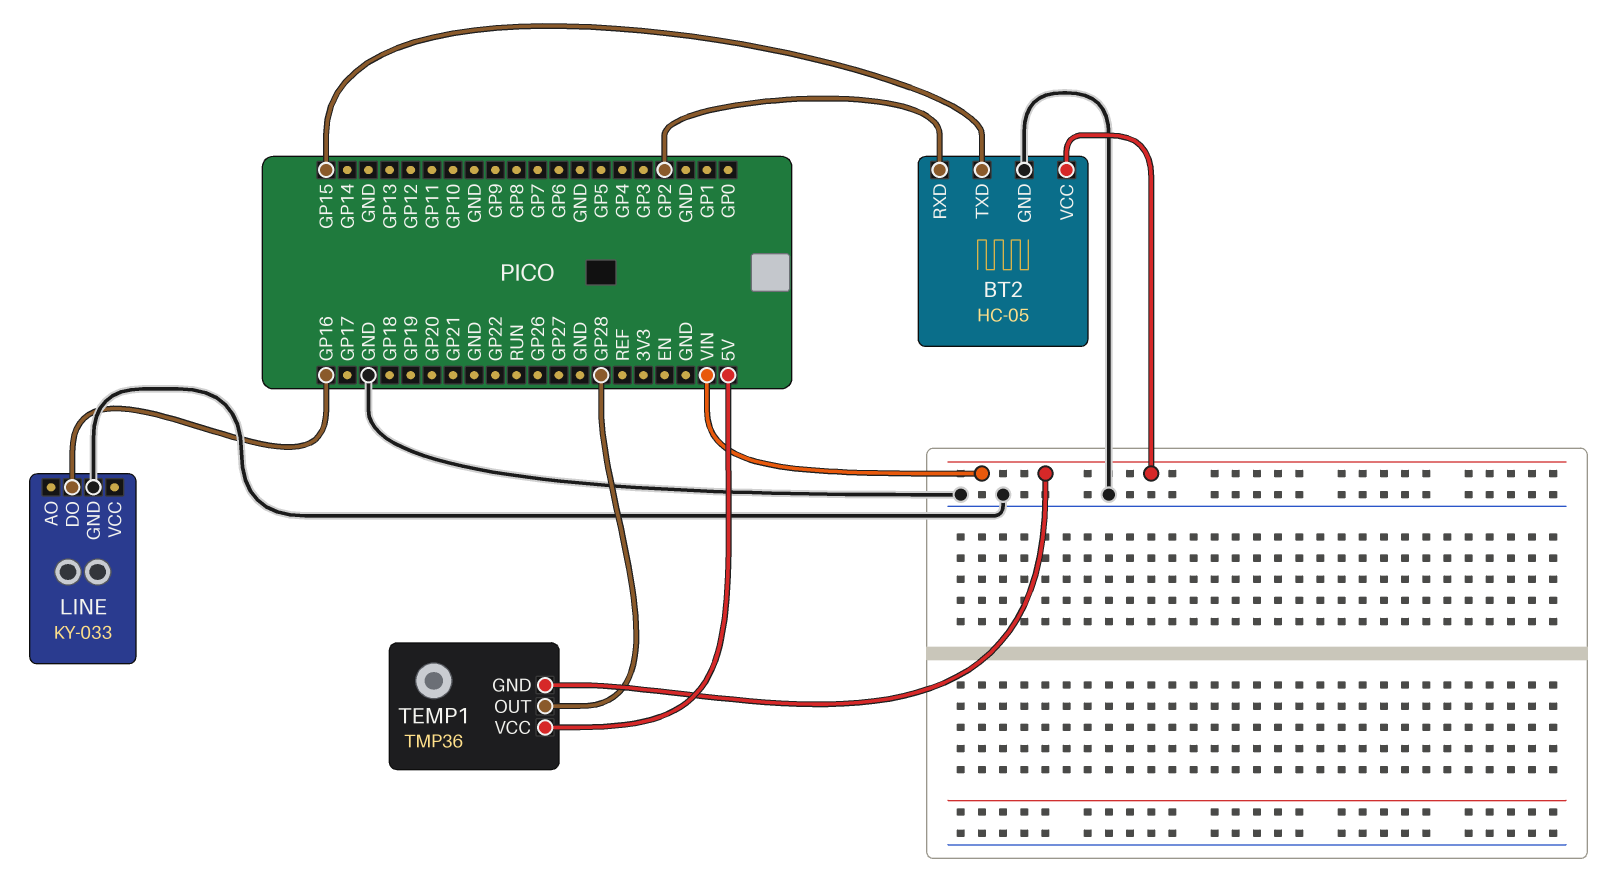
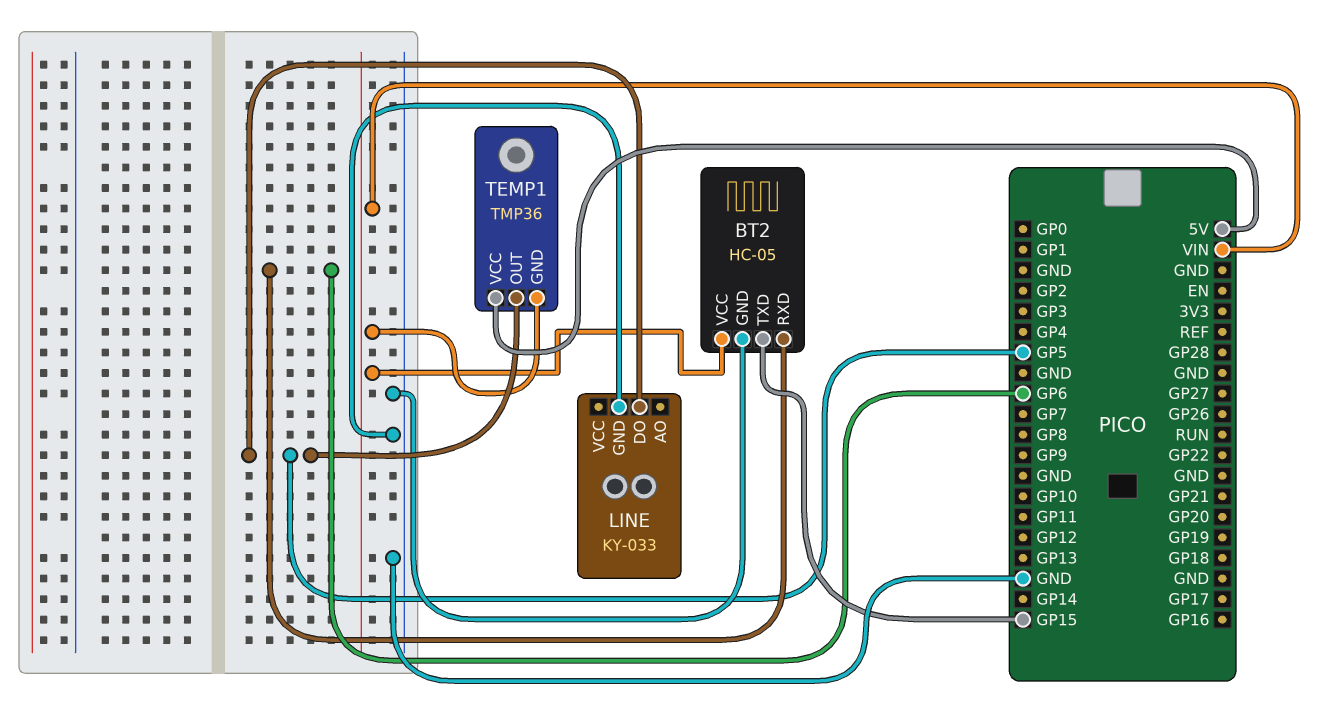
BT2 pin RXD: GP2 -> GP6
LINE pin DO: GP16 -> GP5
TEMP1 pin OUT: GP28 -> GP5

